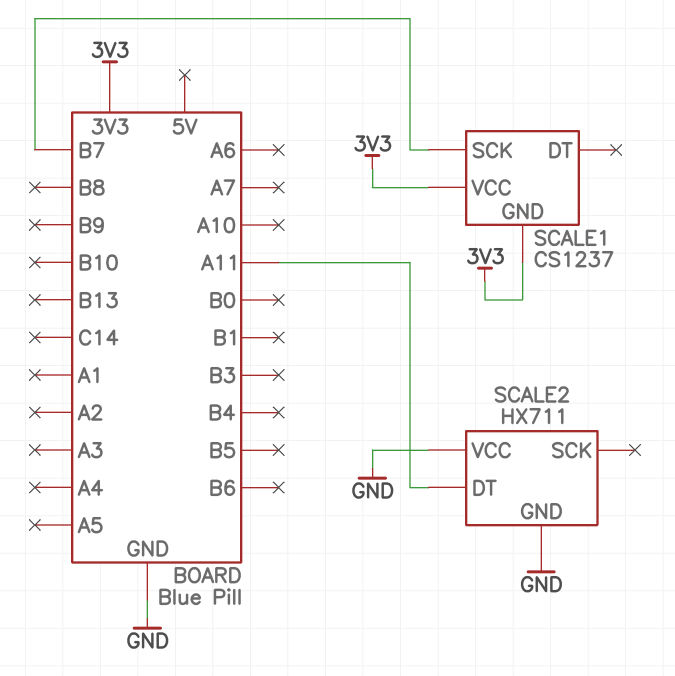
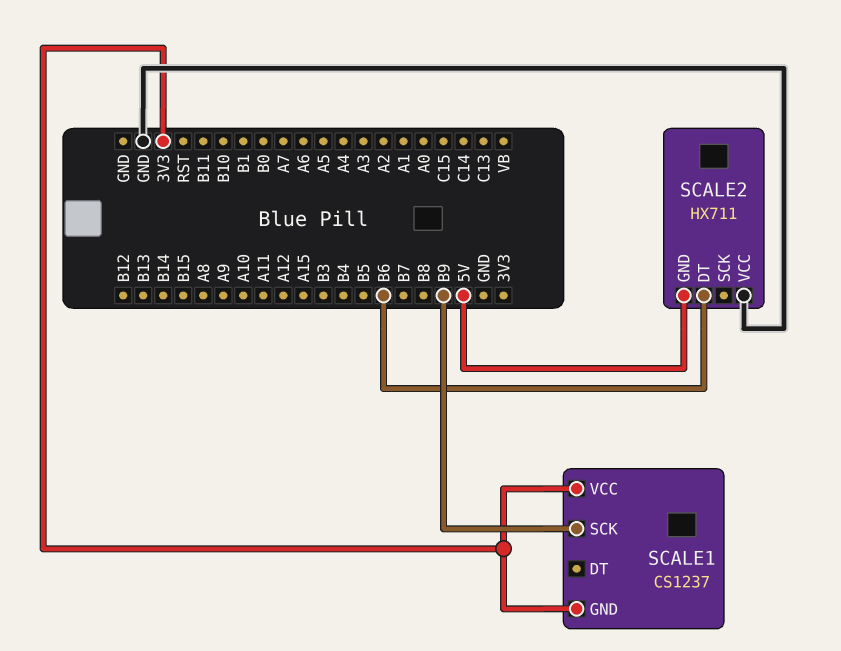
SCALE1 pin SCK: B7 -> B9
SCALE2 pin DT: A11 -> B6
SCALE2 pin GND: GND -> 5V

